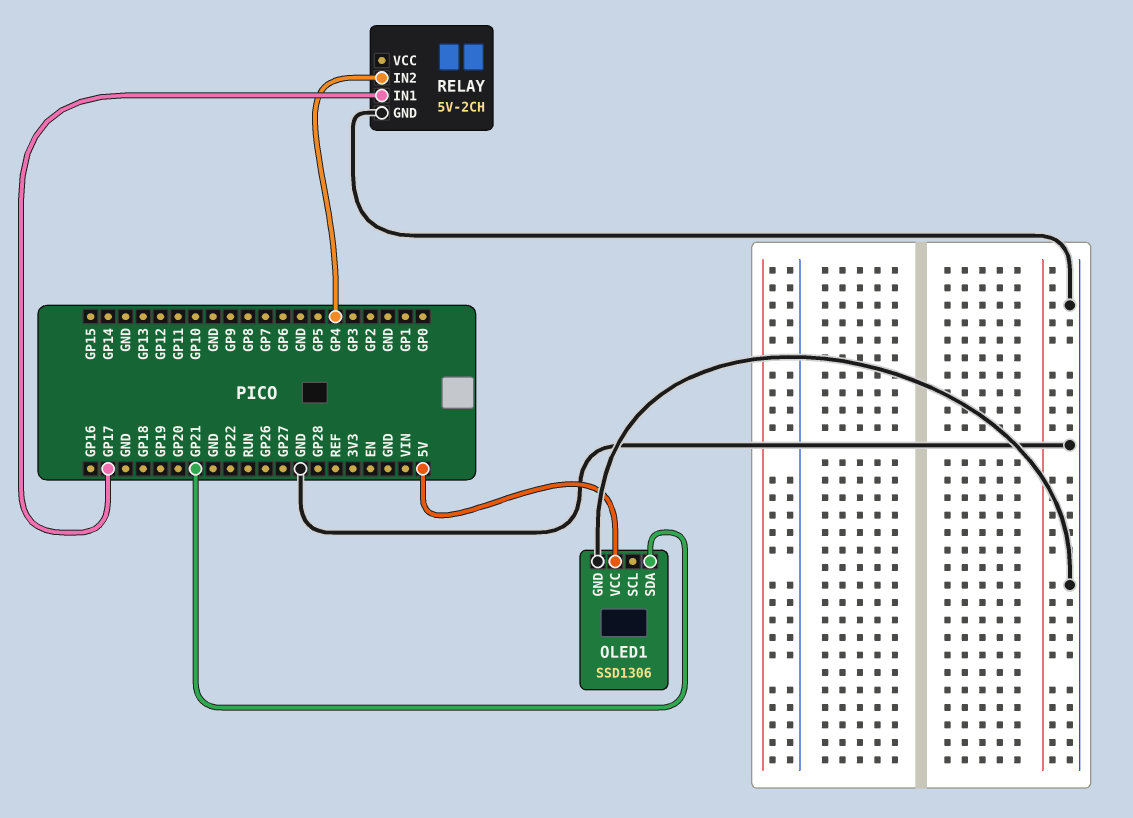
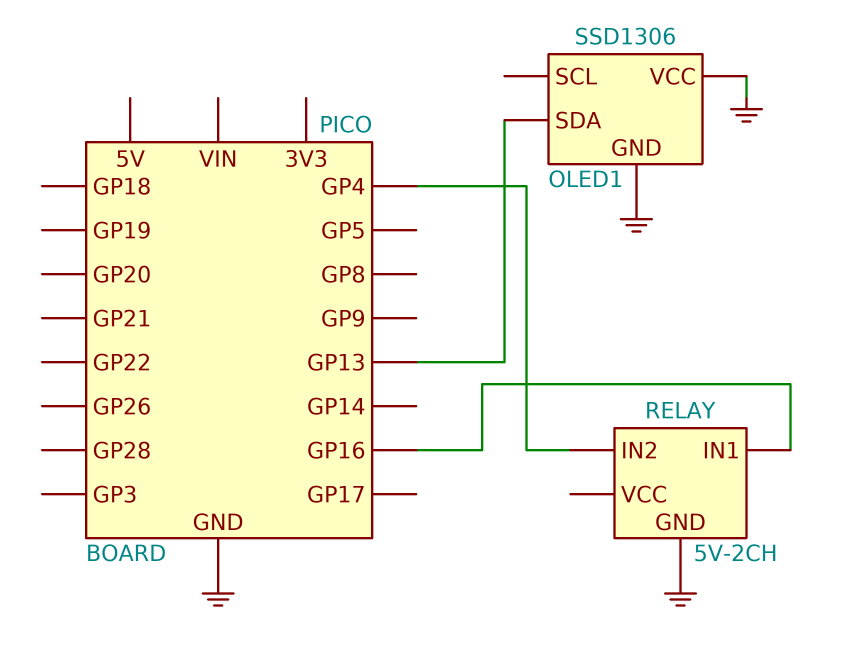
OLED1 pin SDA: GP21 -> GP13
OLED1 pin VCC: 5V -> GND
RELAY pin IN1: GP17 -> GP16

